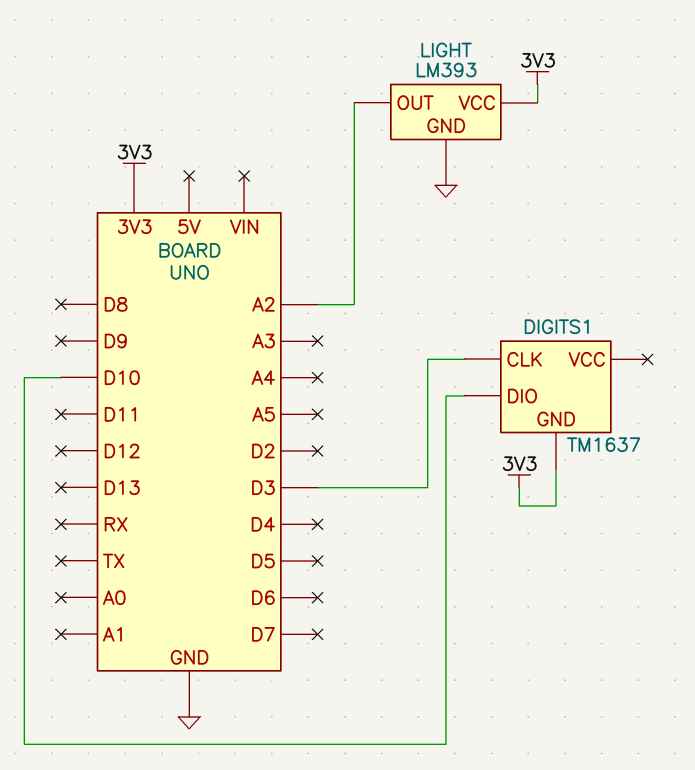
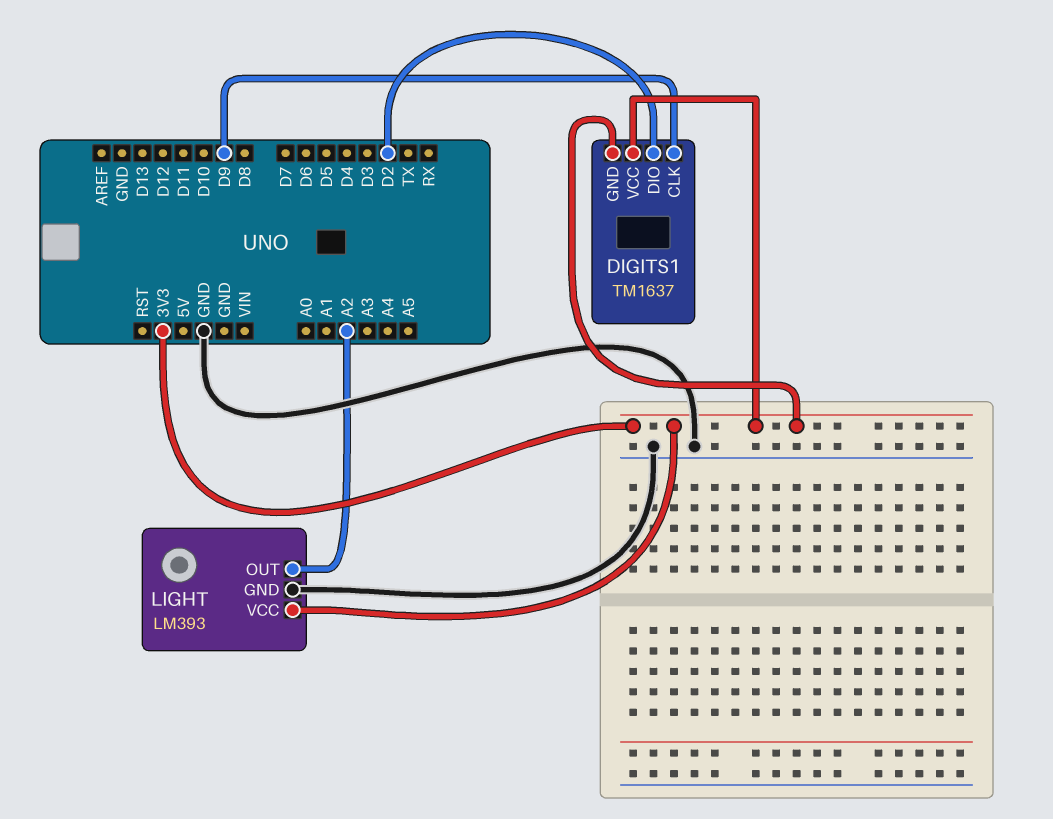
DIGITS1 pin CLK: D3 -> D9
DIGITS1 pin DIO: D10 -> D2
DIGITS1 pin VCC: none -> 3V3

